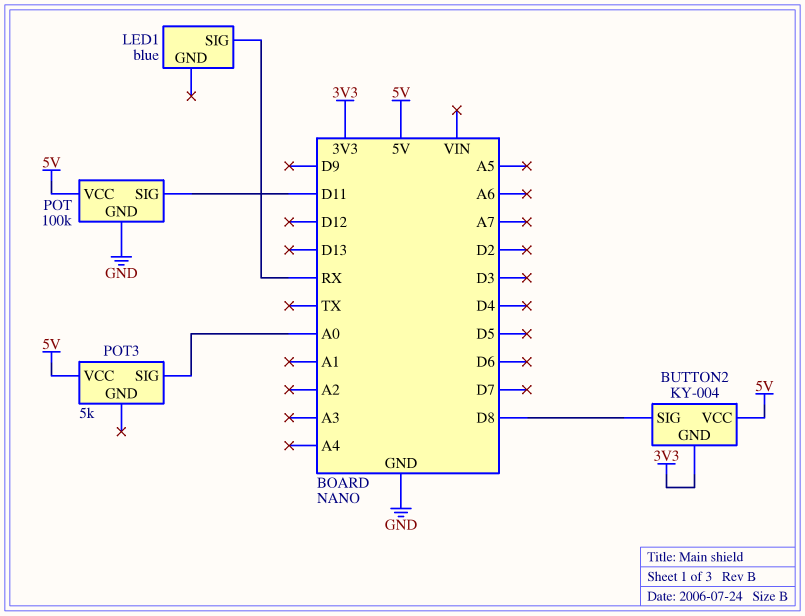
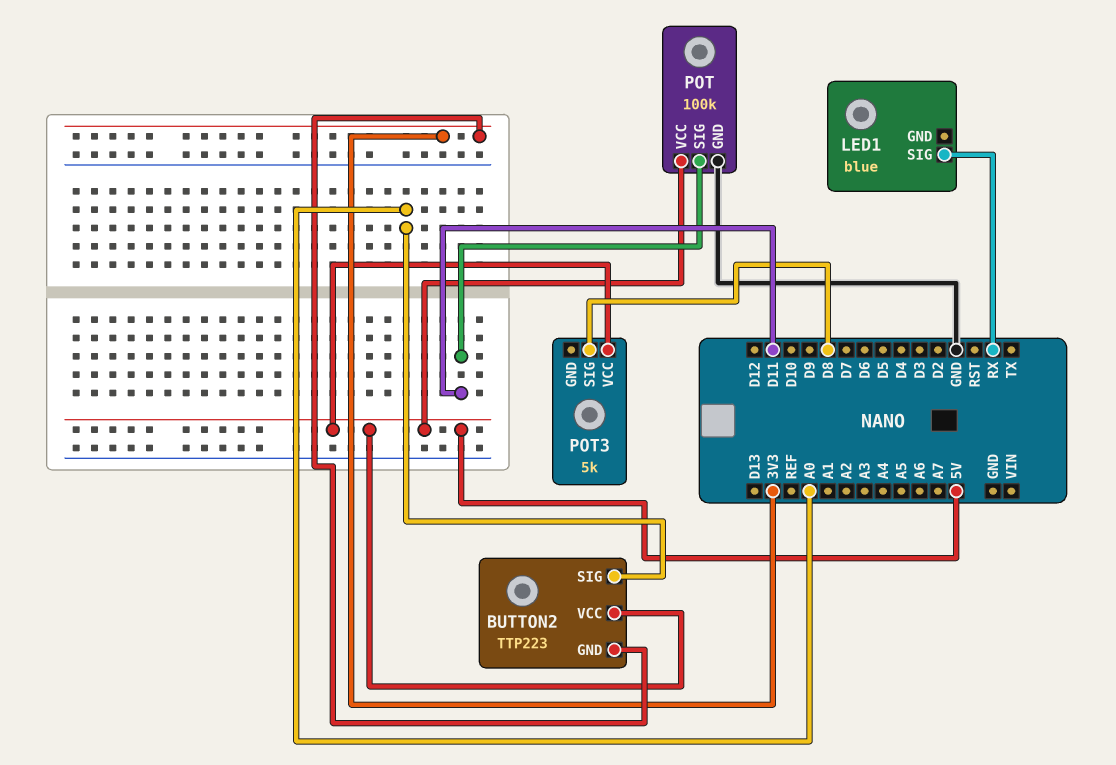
BUTTON2: KY-004 -> TTP223
BUTTON2 pin SIG: D8 -> A0
POT3 pin SIG: A0 -> D8

